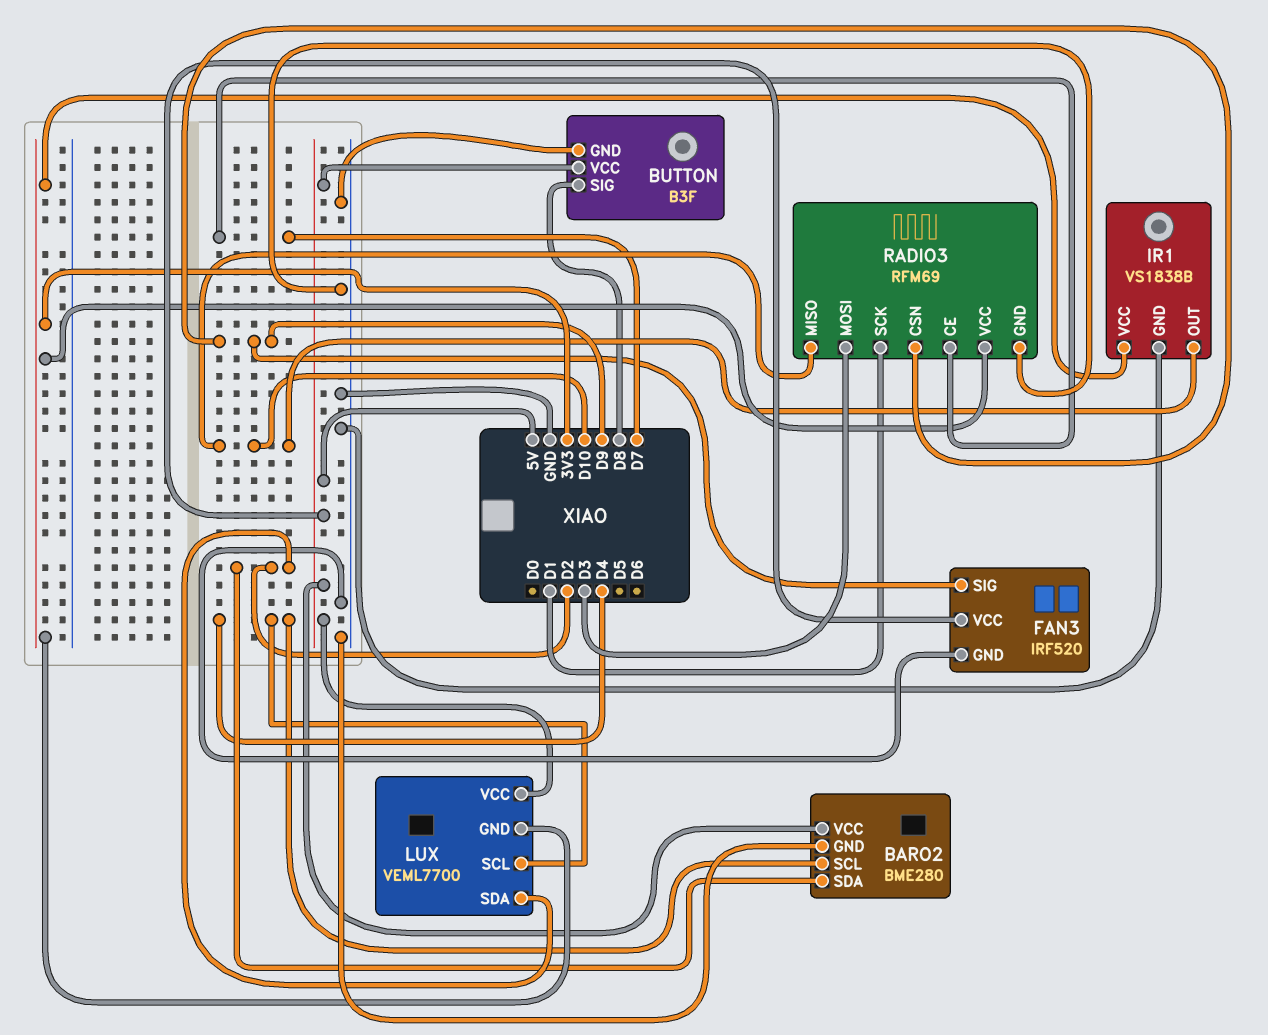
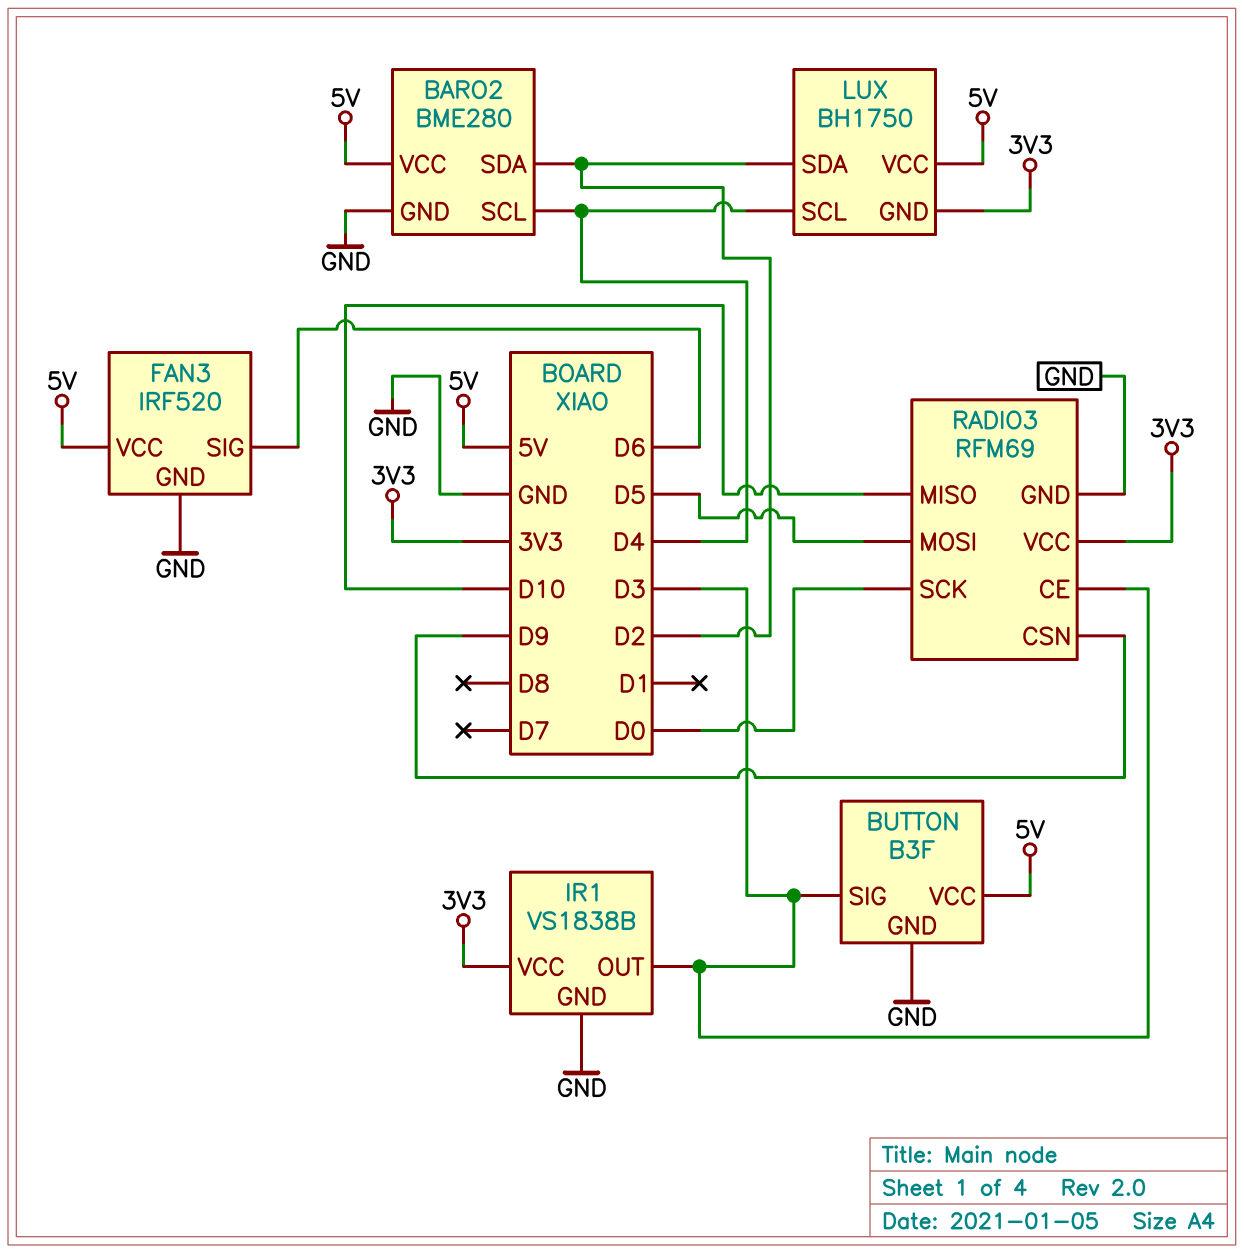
BUTTON pin SIG: D8 -> D3
FAN3 pin SIG: D9 -> D6
IR1 pin OUT: D10 -> D3
LUX: VEML7700 -> BH1750
RADIO3 pin CE: D7 -> D3
RADIO3 pin MOSI: D3 -> D5
RADIO3 pin SCK: D1 -> D0

